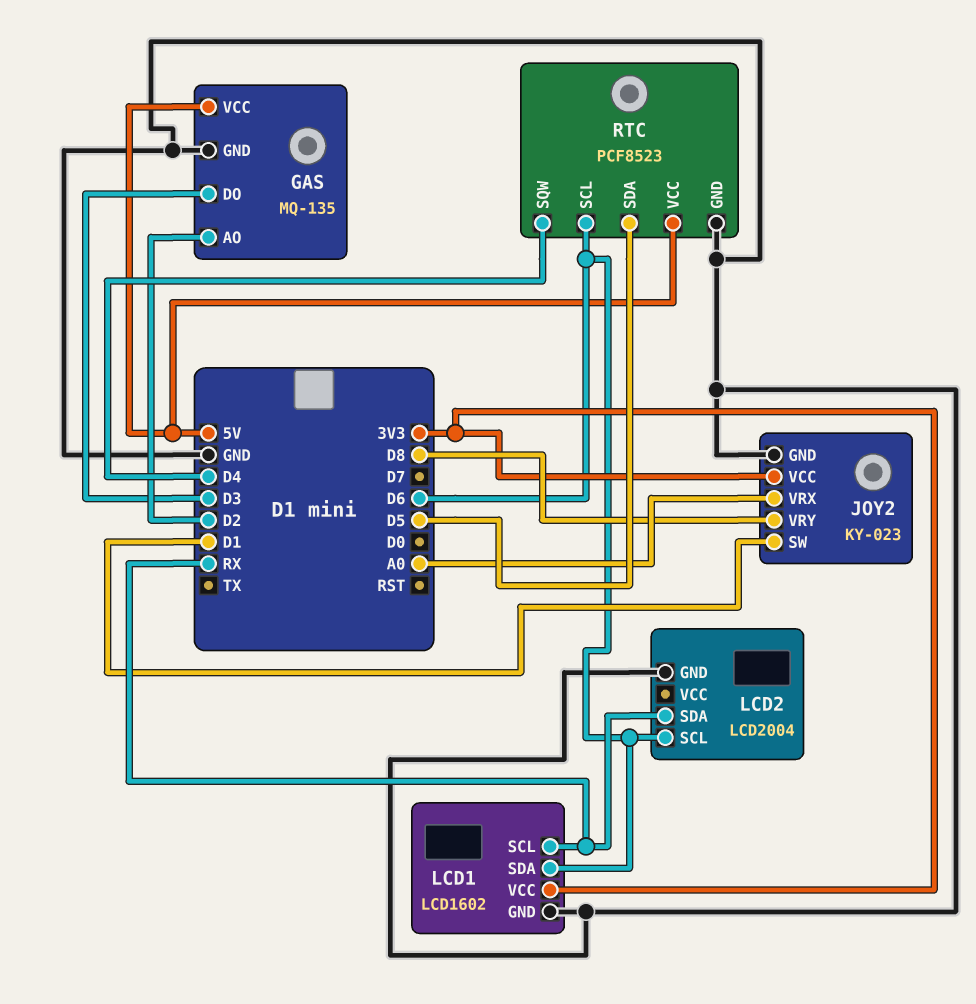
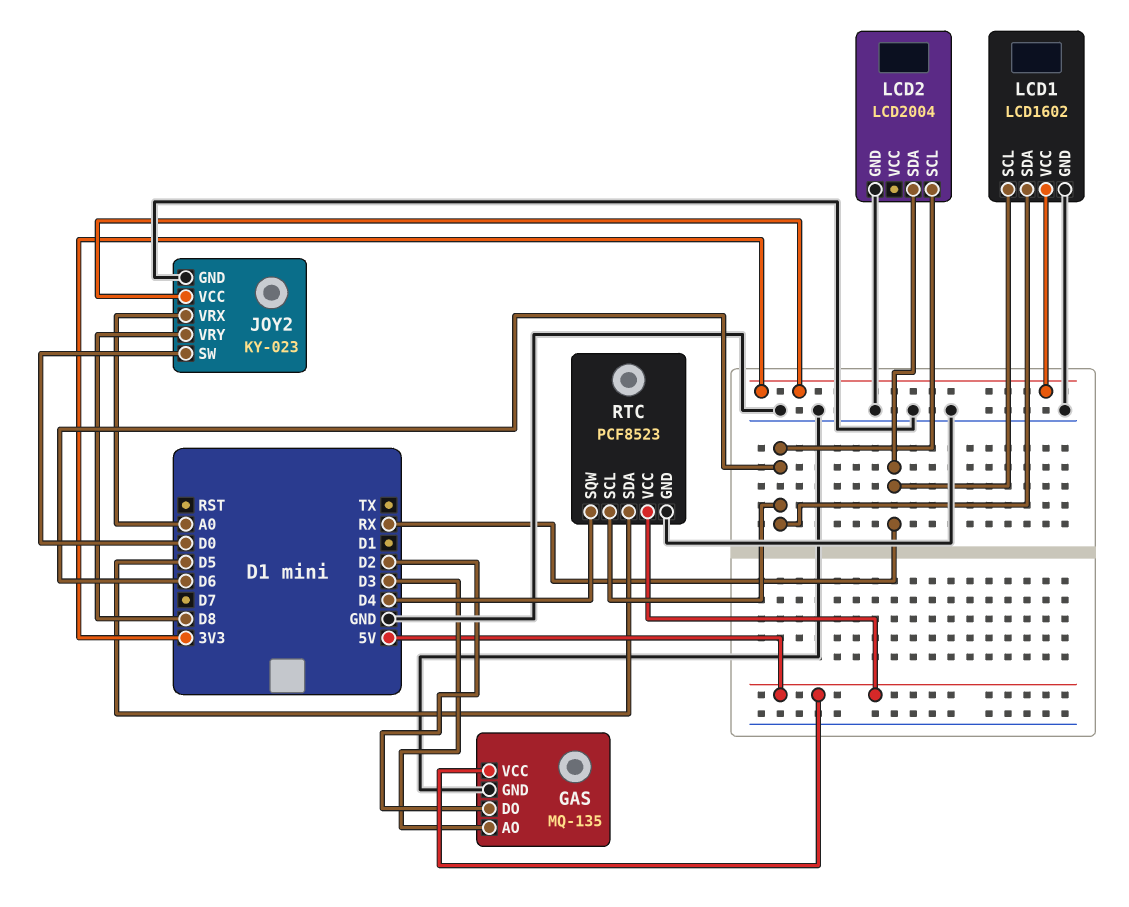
GAS pin AO: D2 -> D3
GAS pin DO: D3 -> D2
JOY2 pin SW: D1 -> D0

